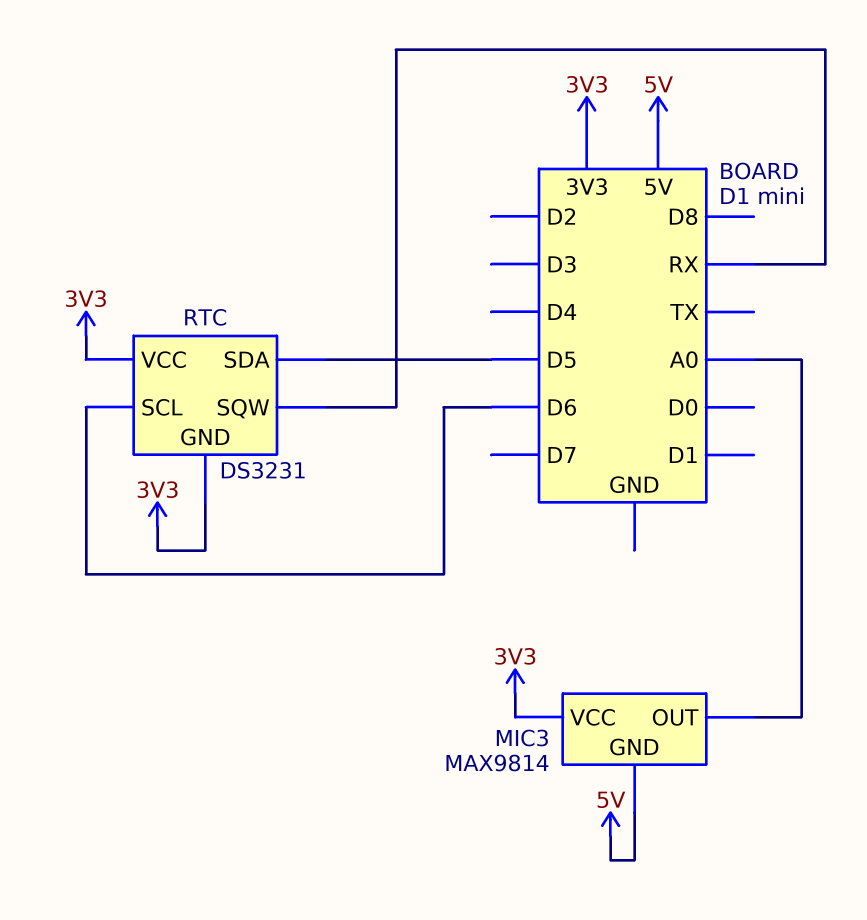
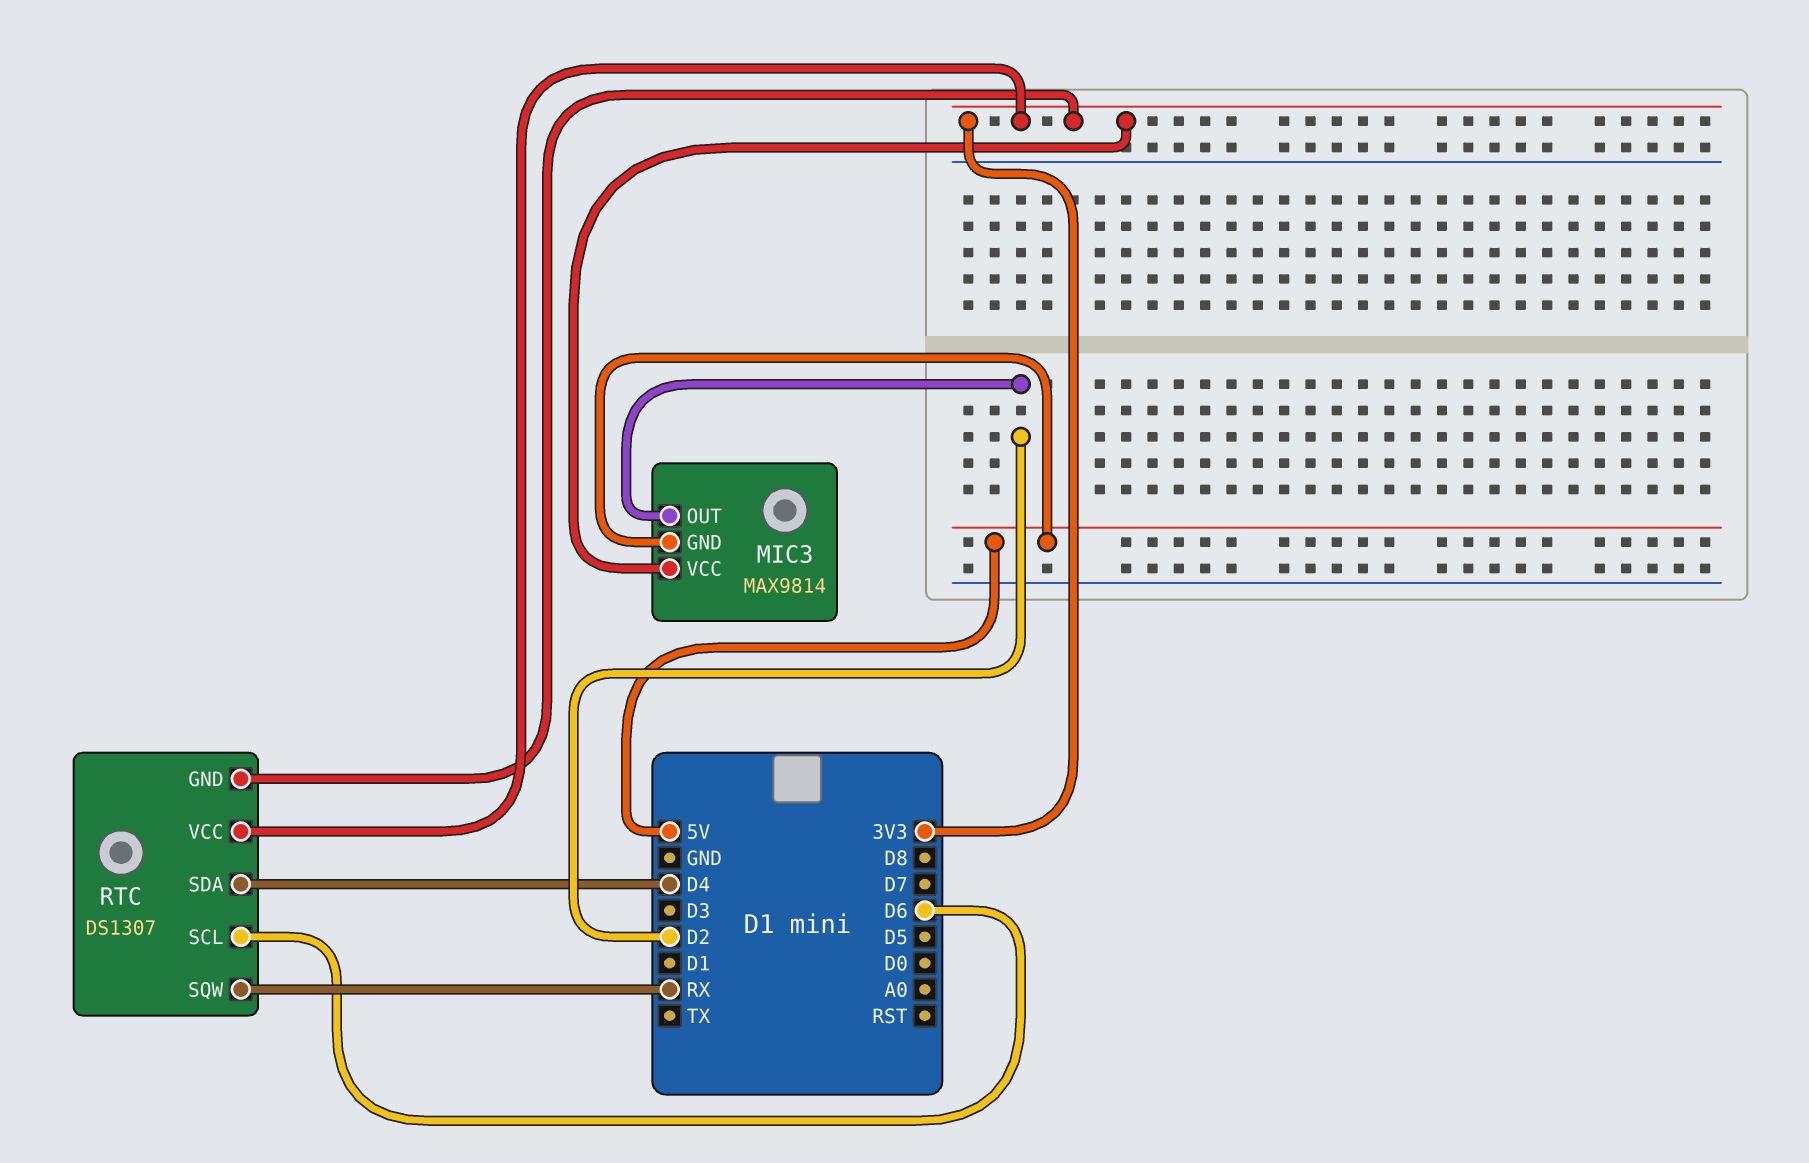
MIC3 pin OUT: A0 -> D2
RTC: DS3231 -> DS1307
RTC pin SDA: D5 -> D4

